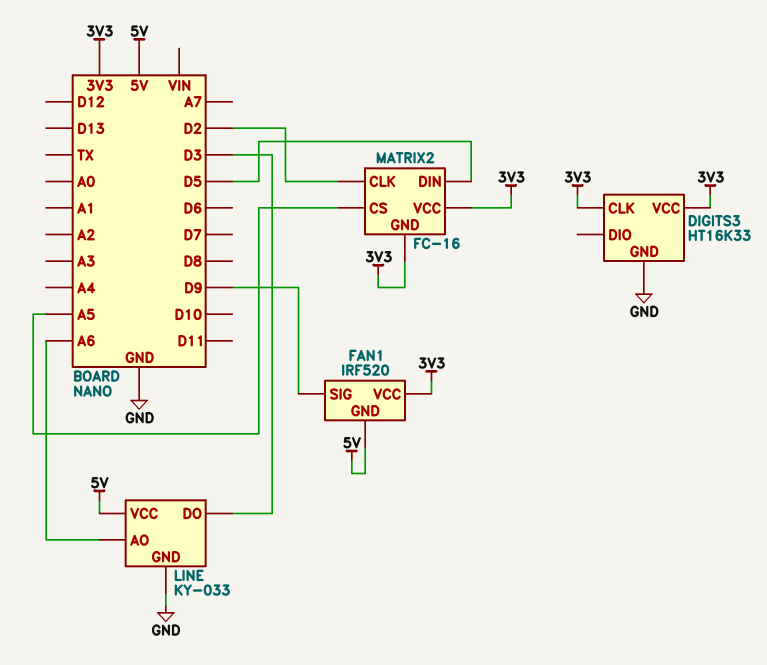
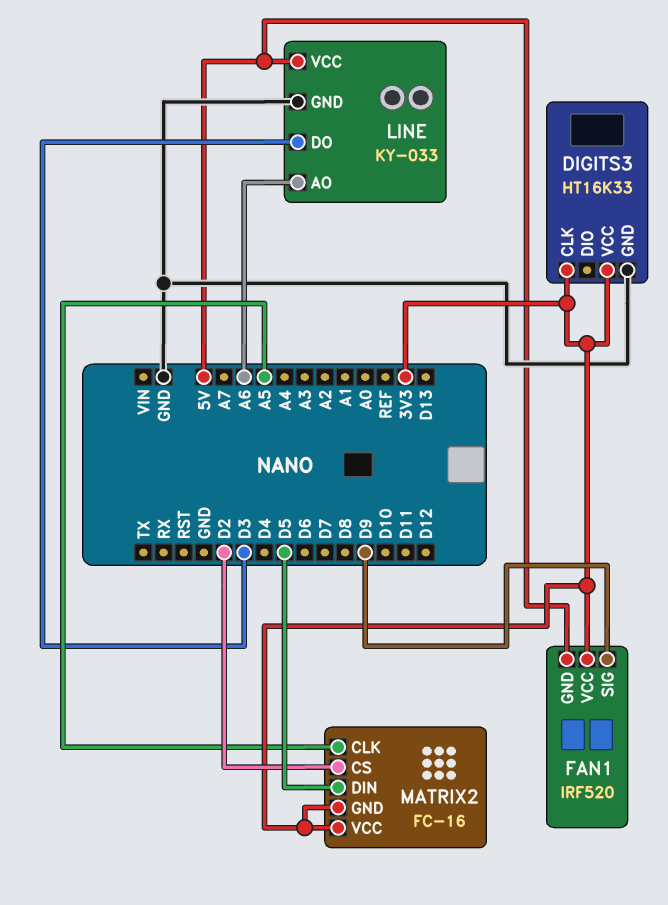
MATRIX2 pin CLK: D2 -> A5
MATRIX2 pin CS: A5 -> D2

